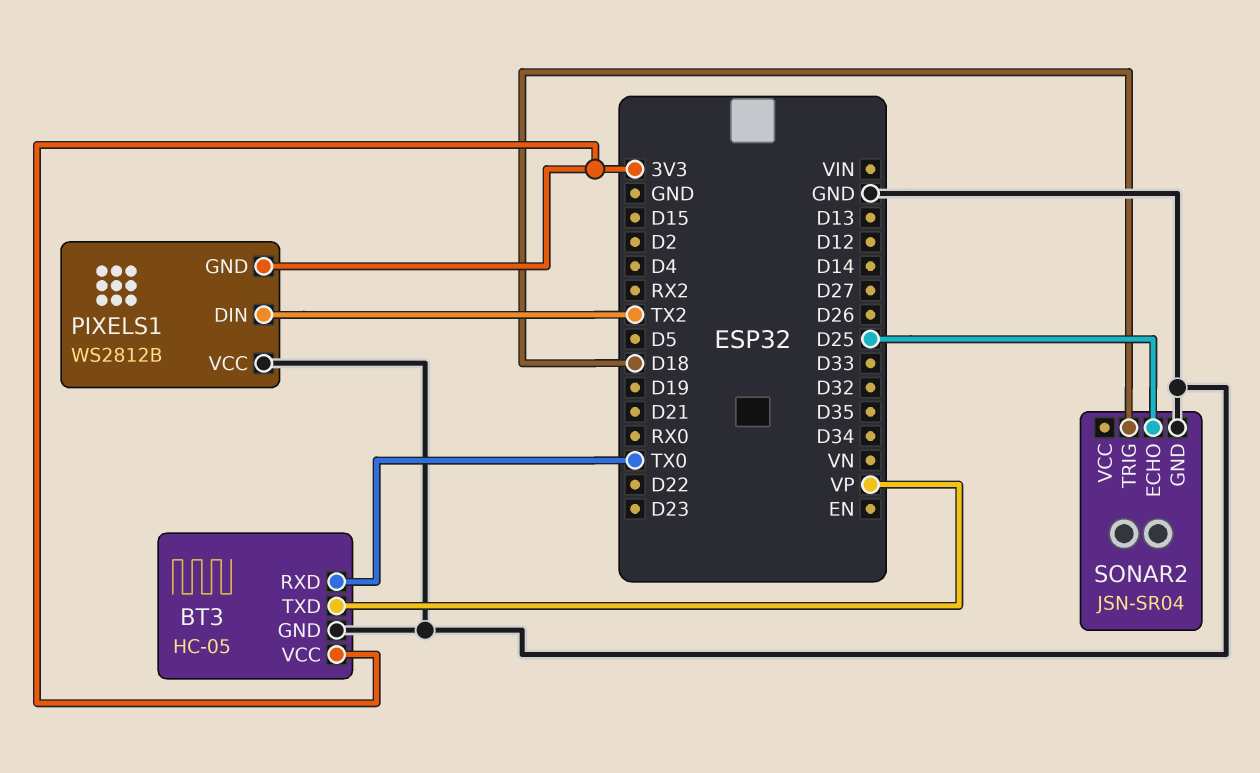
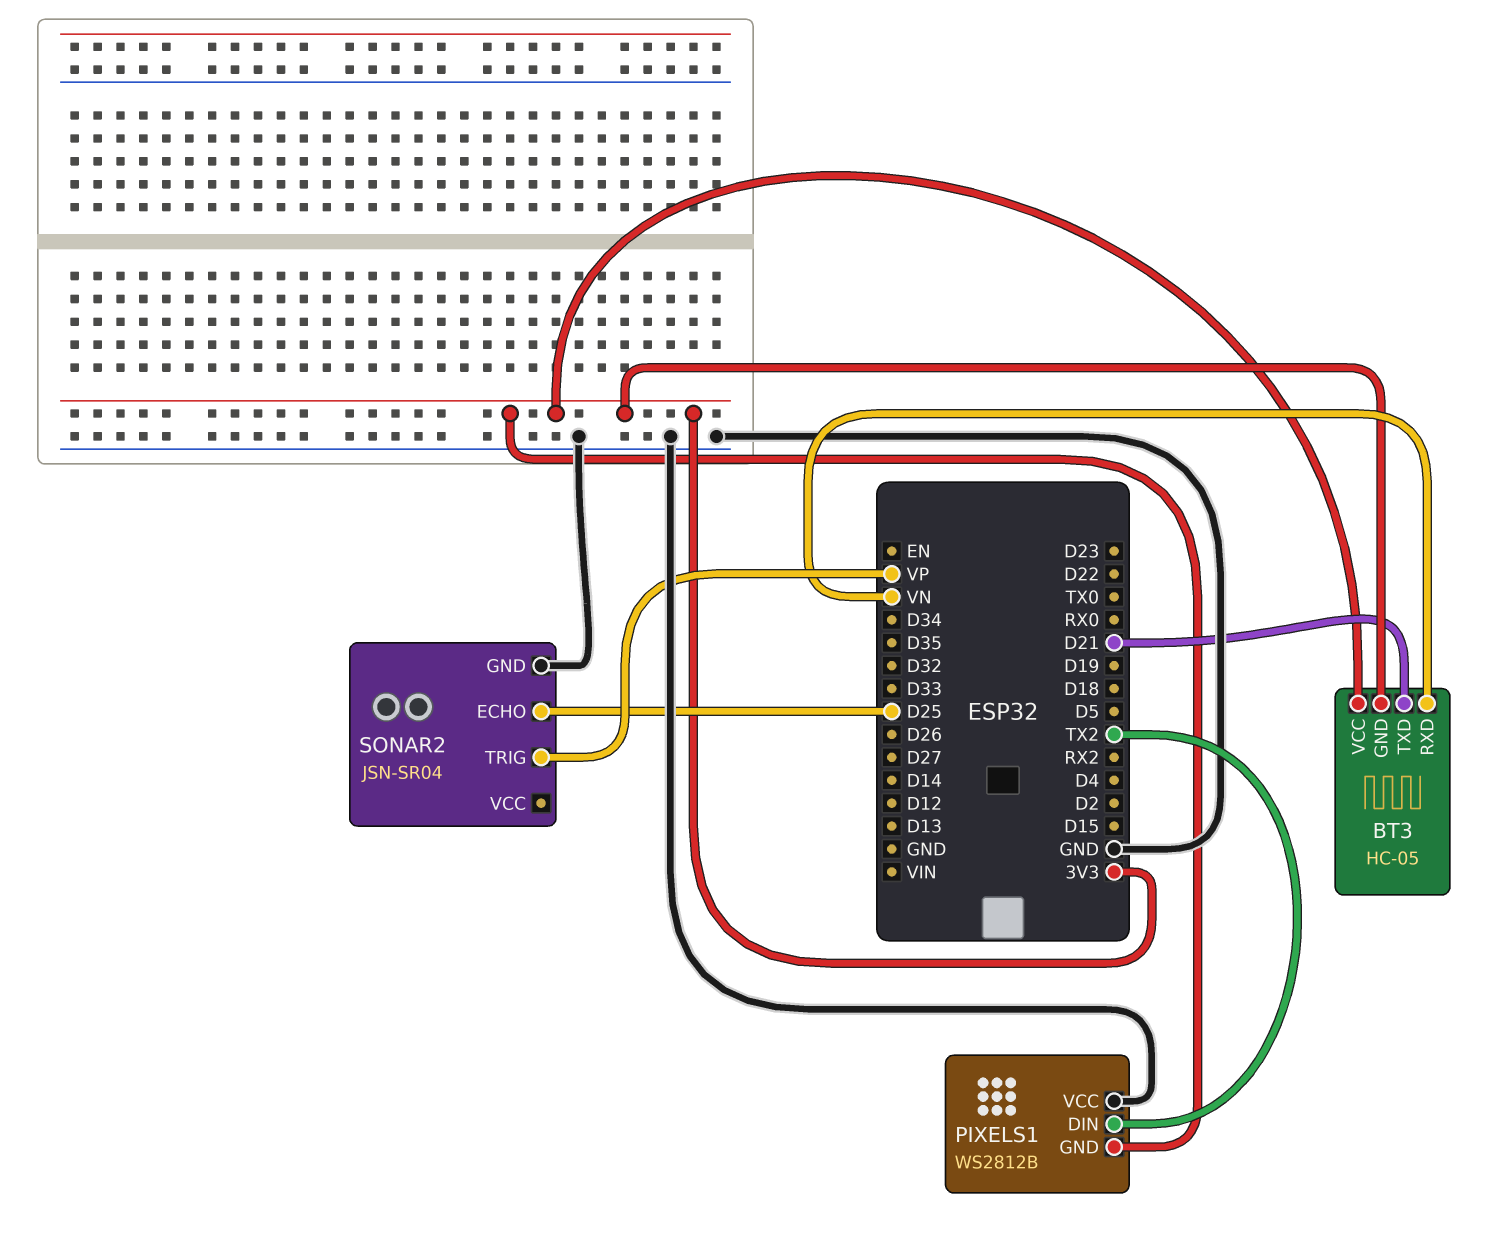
BT3 pin GND: GND -> 3V3
BT3 pin RXD: TX0 -> VN
BT3 pin TXD: VP -> D21
SONAR2 pin TRIG: D18 -> VP

